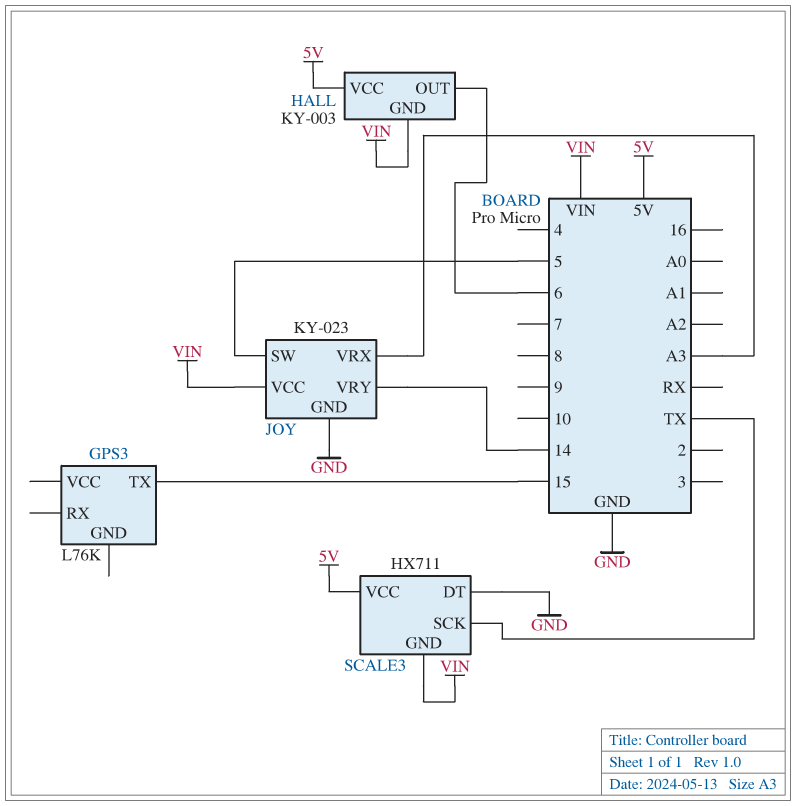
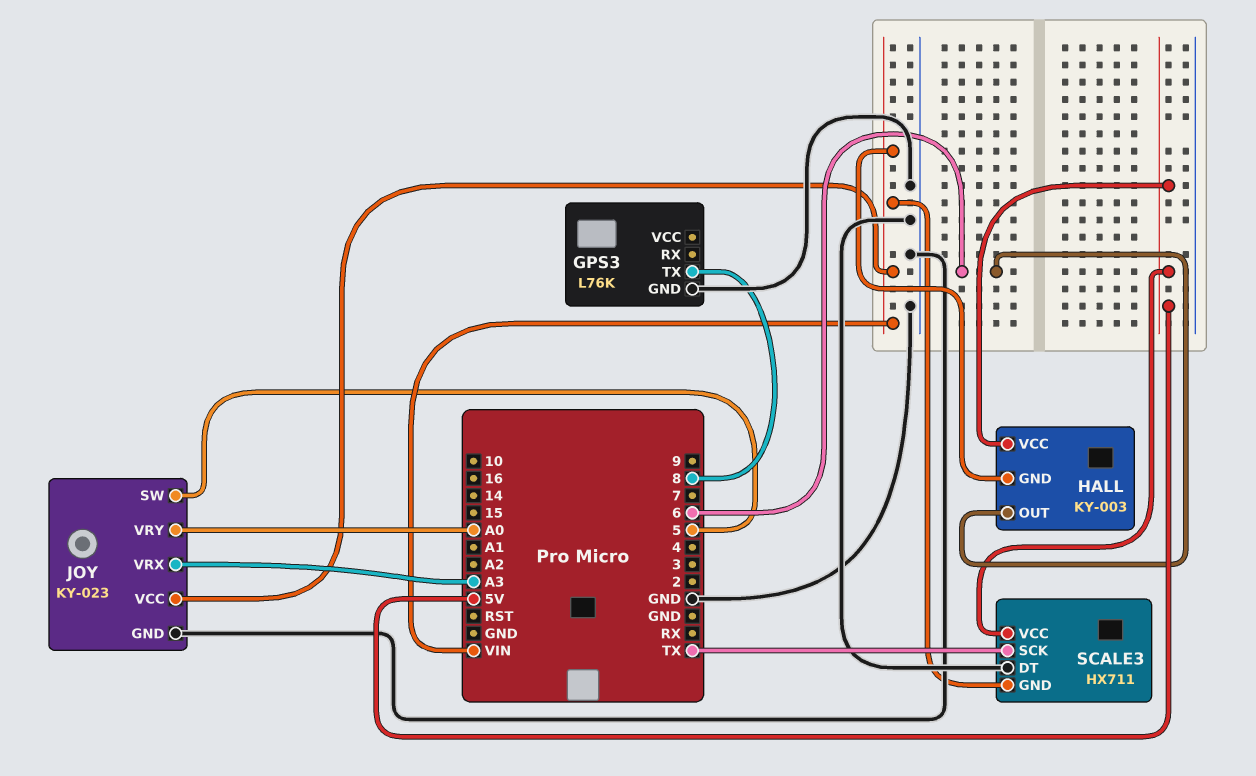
GPS3 pin GND: none -> GND
GPS3 pin TX: 15 -> 8
JOY pin VRY: 14 -> A0

